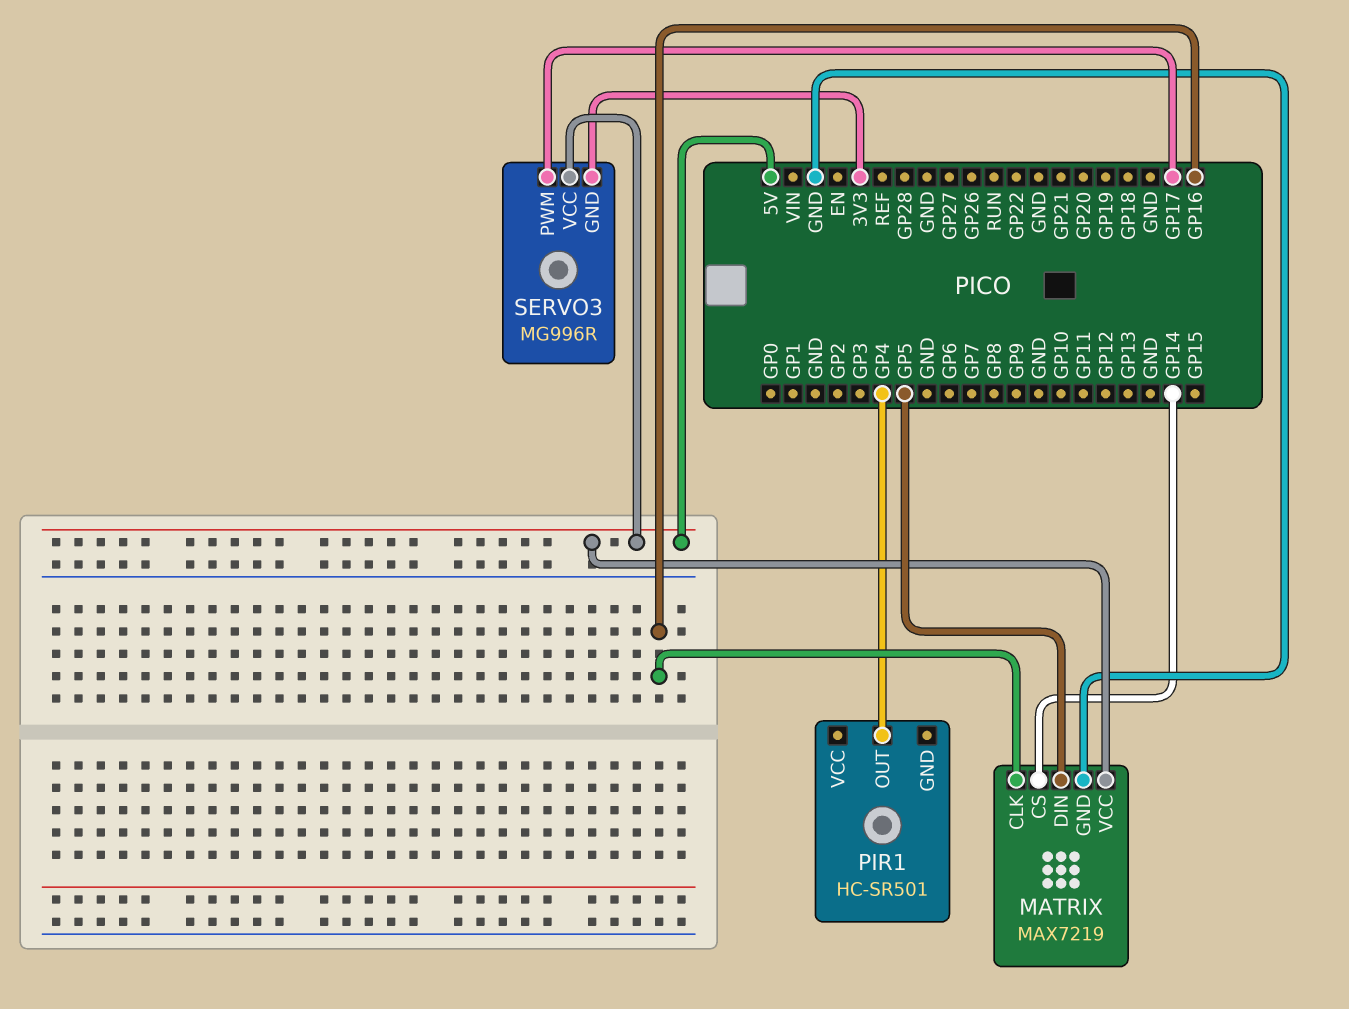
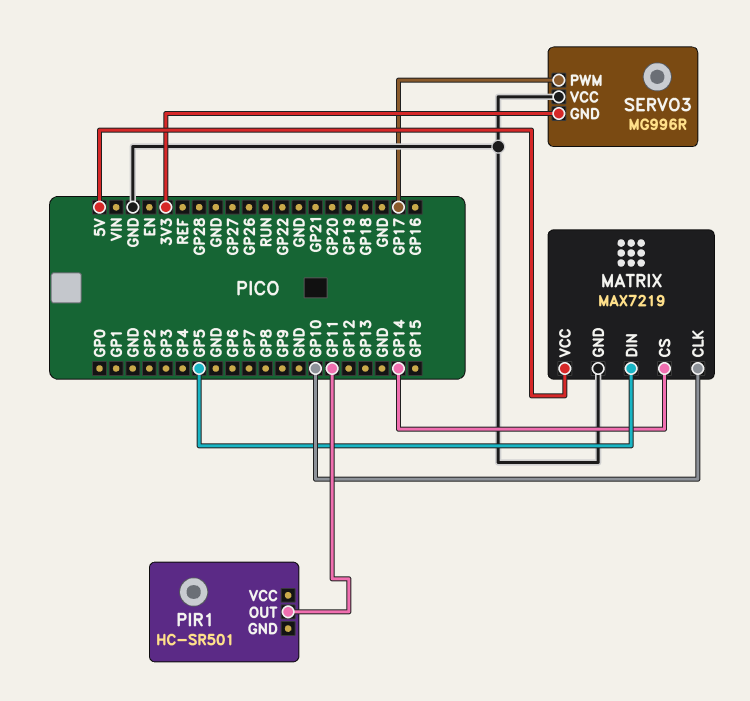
MATRIX pin CLK: GP16 -> GP10
PIR1 pin OUT: GP4 -> GP11
SERVO3 pin VCC: 5V -> GND

